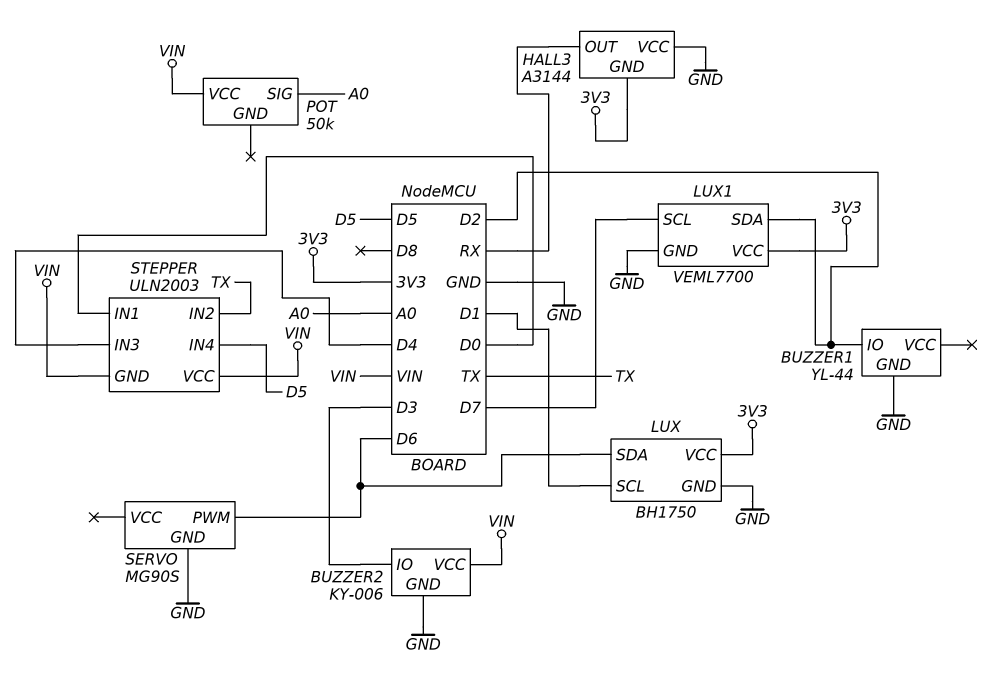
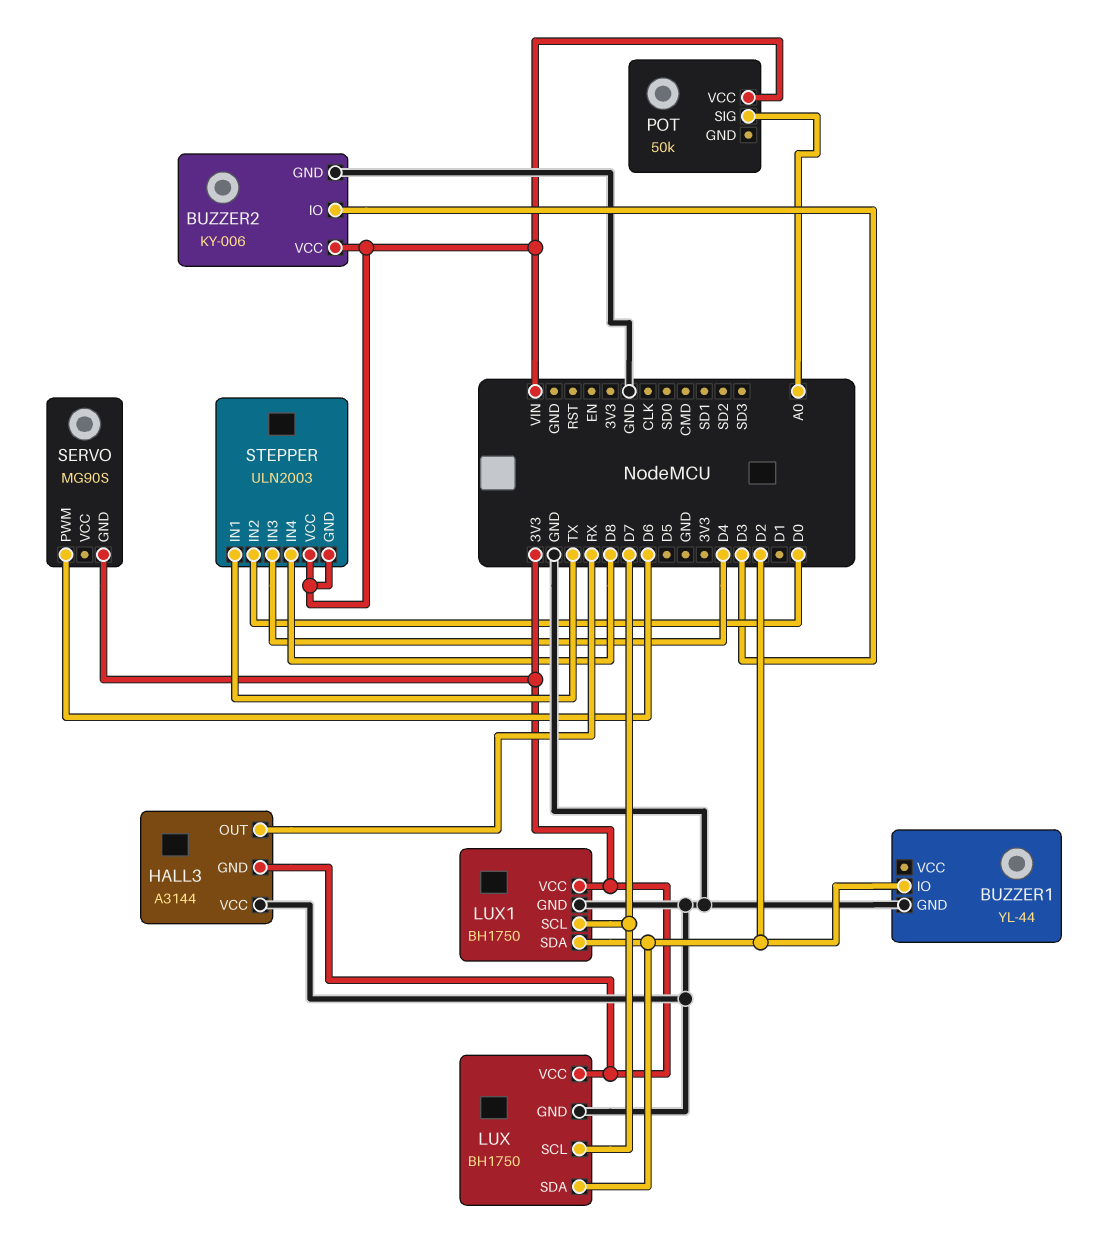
LUX pin SCL: D1 -> D7
LUX pin SDA: D6 -> D2
LUX1: VEML7700 -> BH1750
SERVO pin GND: GND -> 3V3
STEPPER pin IN1: D0 -> TX
STEPPER pin IN2: TX -> D0
STEPPER pin IN4: D5 -> D8

